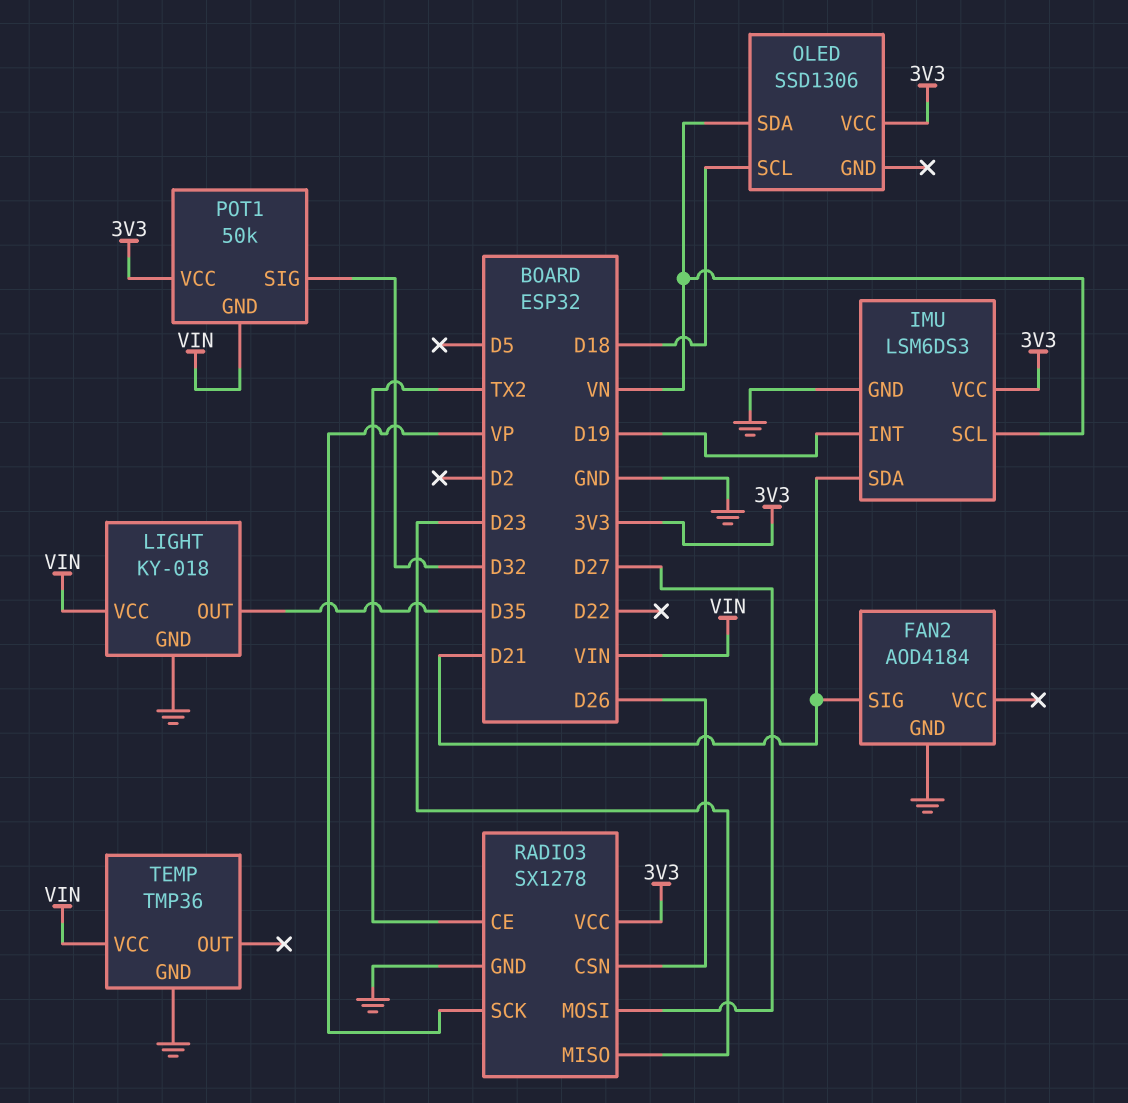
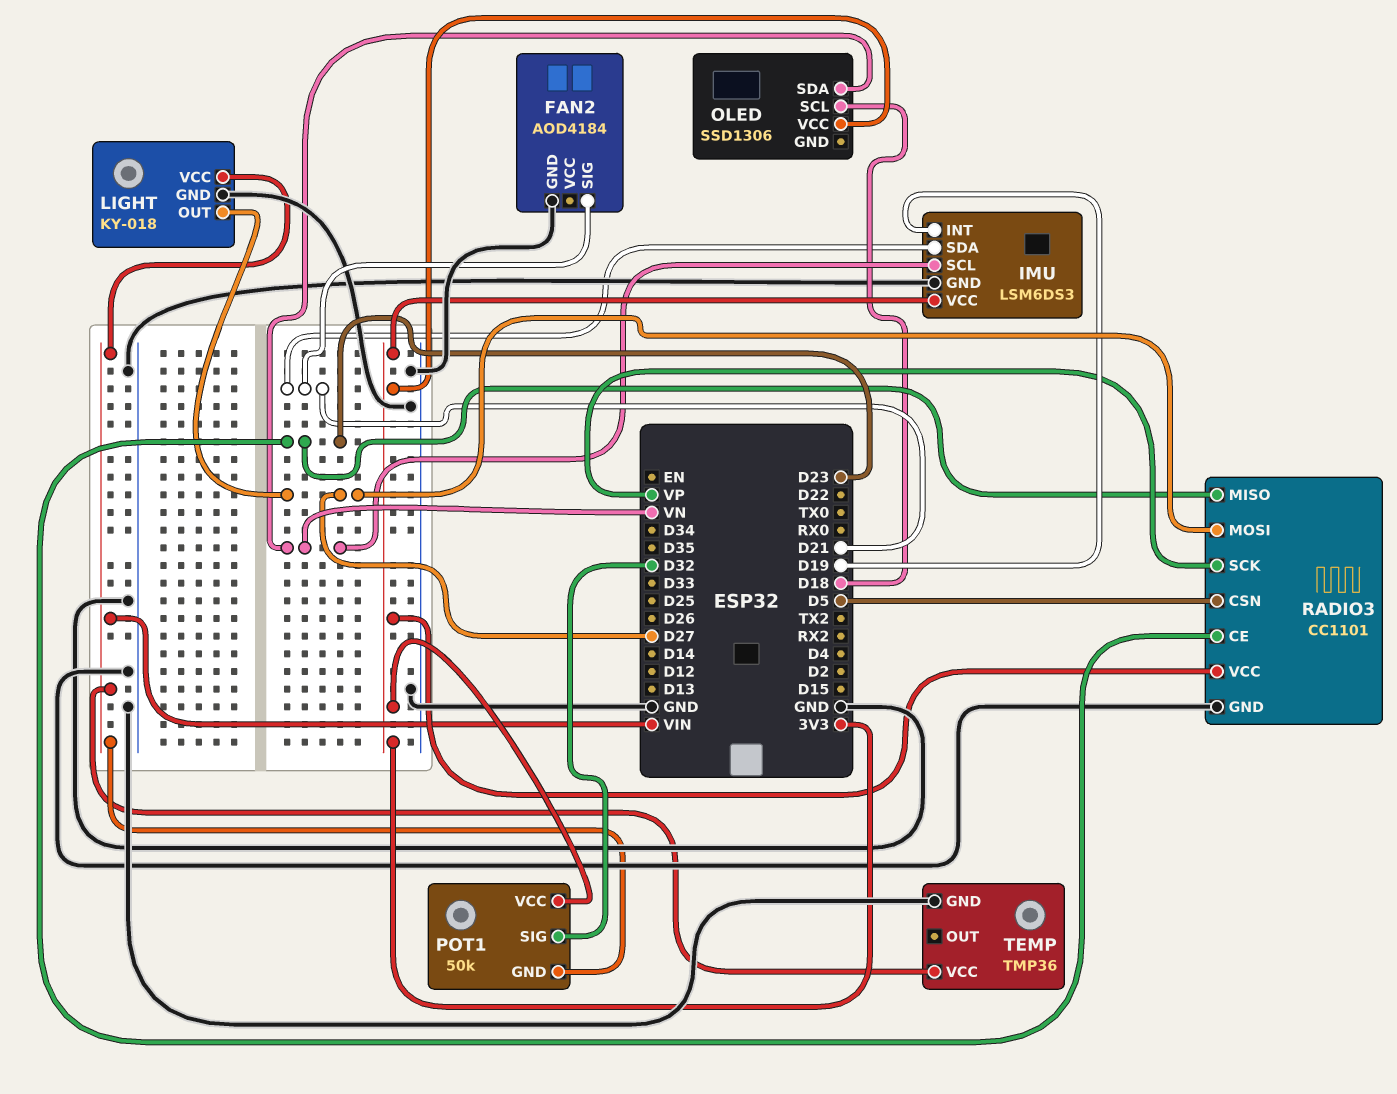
LIGHT pin OUT: D35 -> D27
RADIO3: SX1278 -> CC1101
RADIO3 pin CE: TX2 -> D23
RADIO3 pin CSN: D26 -> D5

